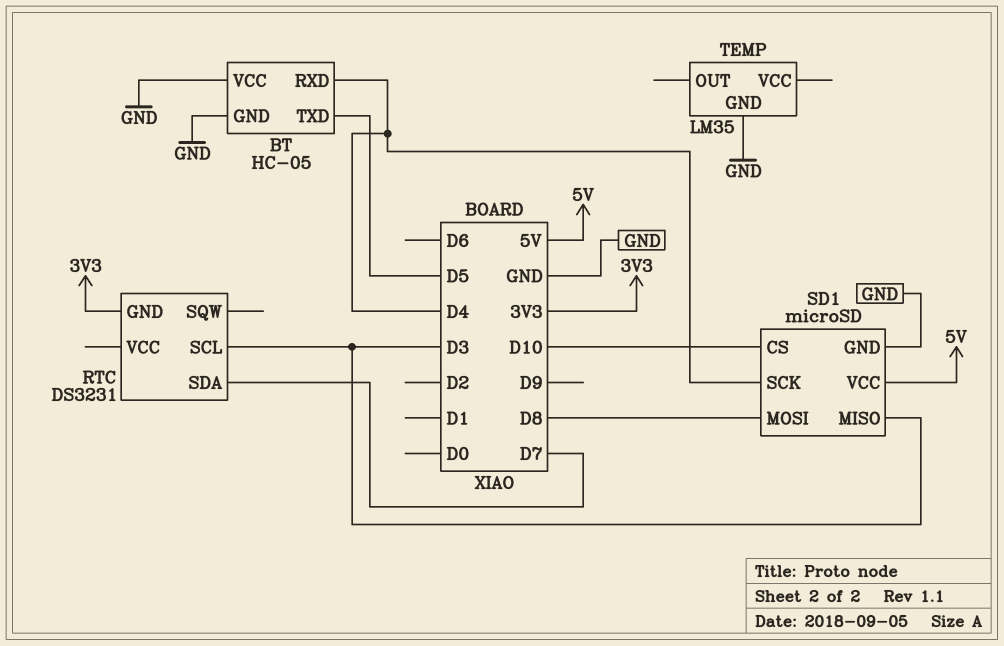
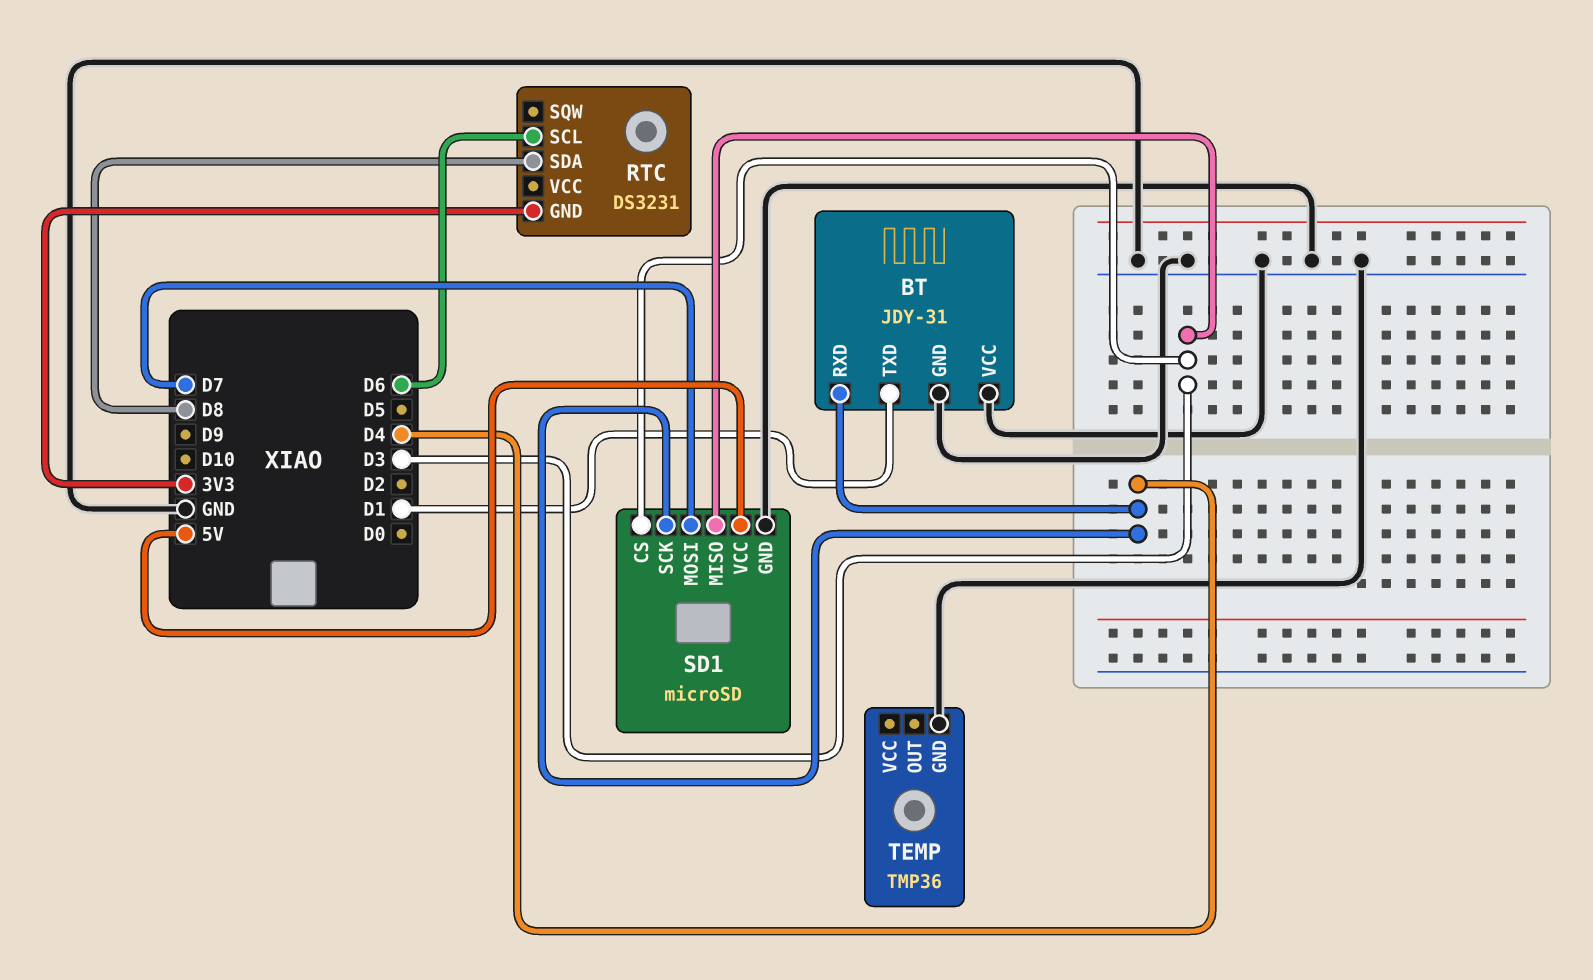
BT: HC-05 -> JDY-31
BT pin TXD: D5 -> D1
RTC pin SCL: D3 -> D6
RTC pin SDA: D7 -> D8
SD1 pin CS: D10 -> D3
SD1 pin MOSI: D8 -> D7
TEMP: LM35 -> TMP36

